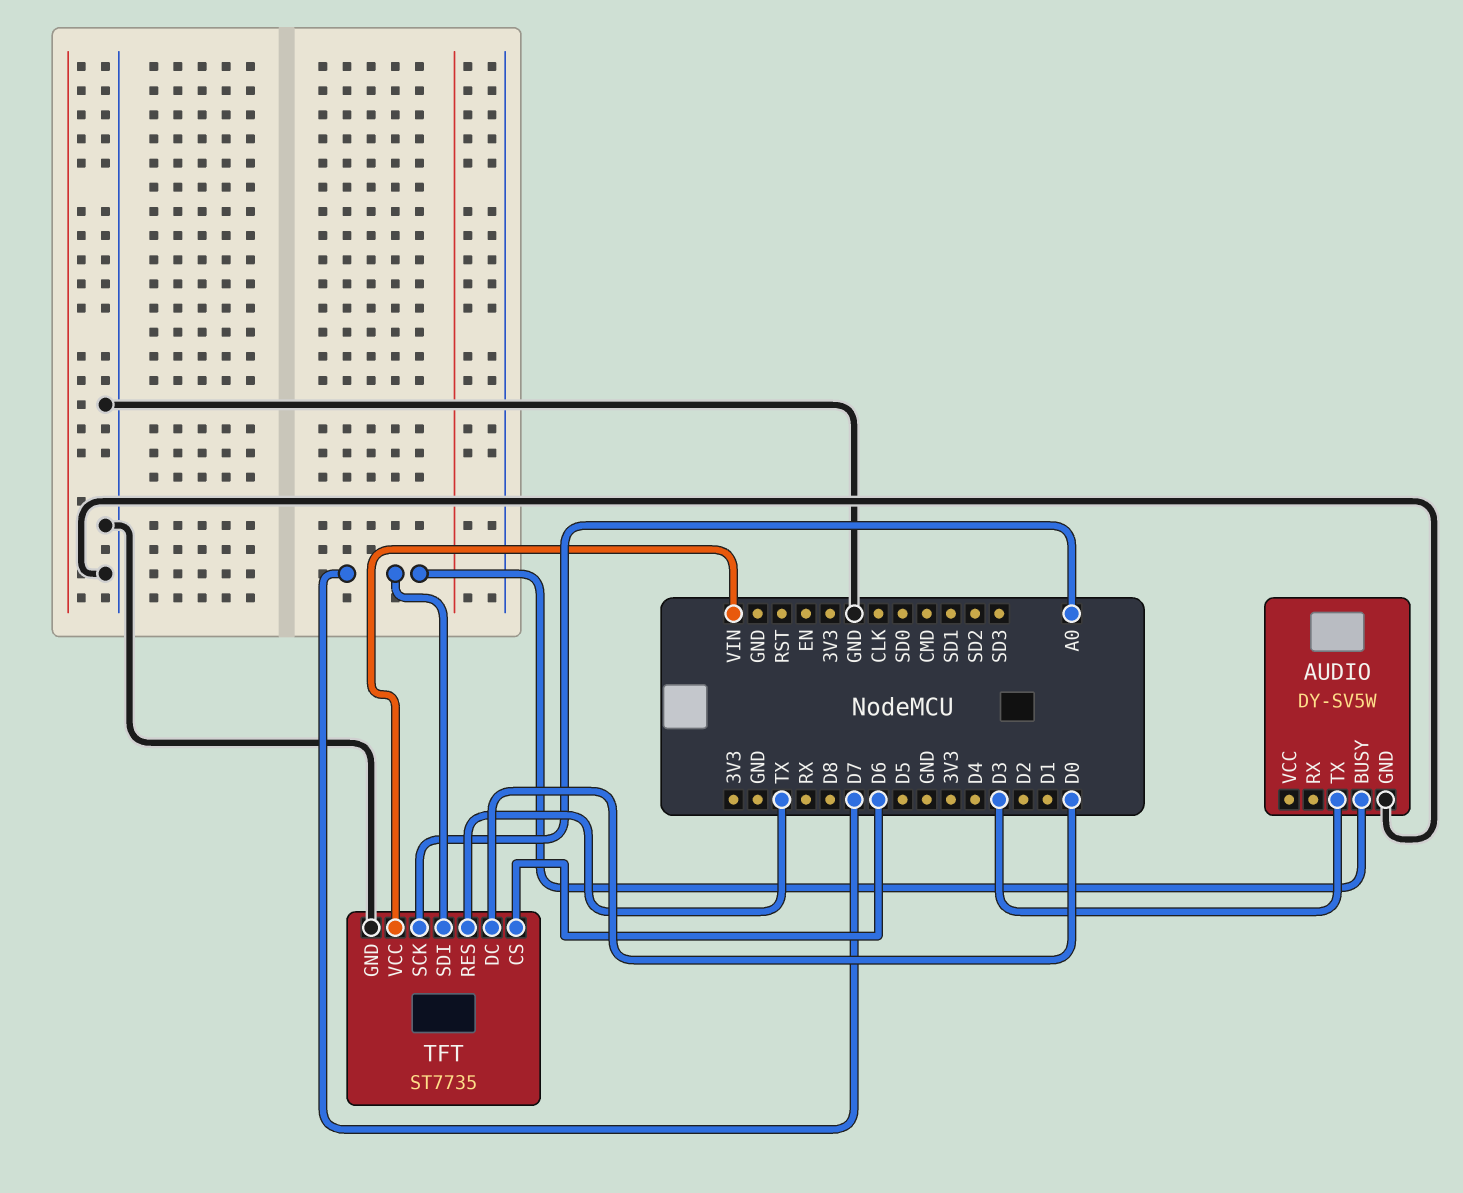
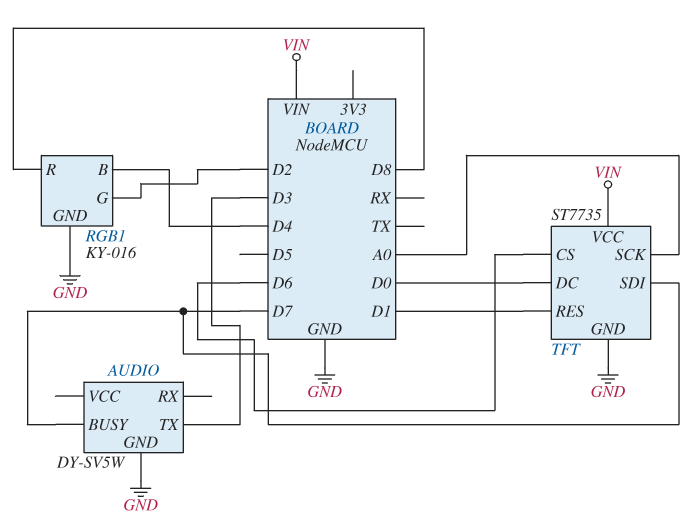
RGB1: none -> KY-016
RGB1 pin B: none -> D4
RGB1 pin G: none -> D2
RGB1 pin GND: none -> GND
RGB1 pin R: none -> D8
TFT pin RES: TX -> D1

